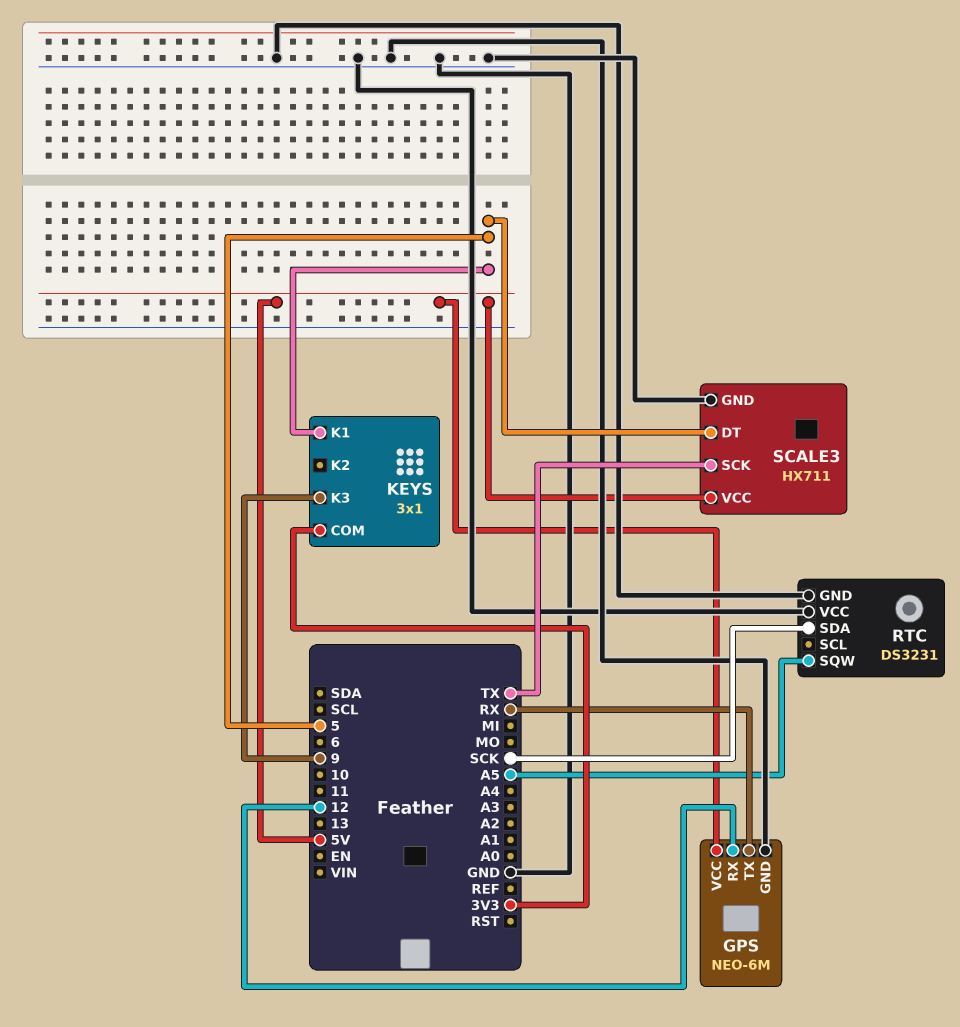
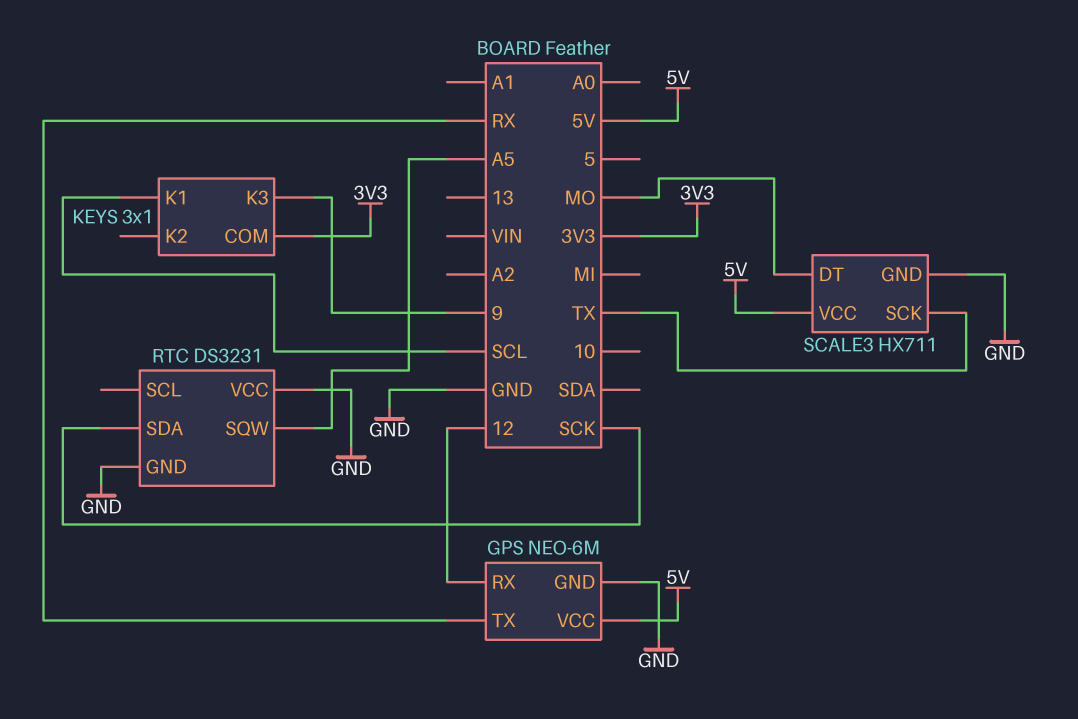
KEYS pin K1: 5 -> SCL
SCALE3 pin DT: 5 -> MO

